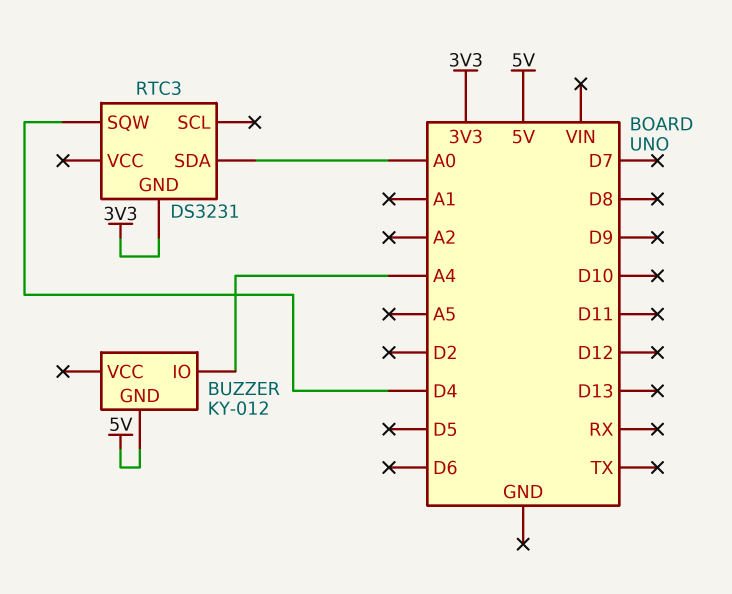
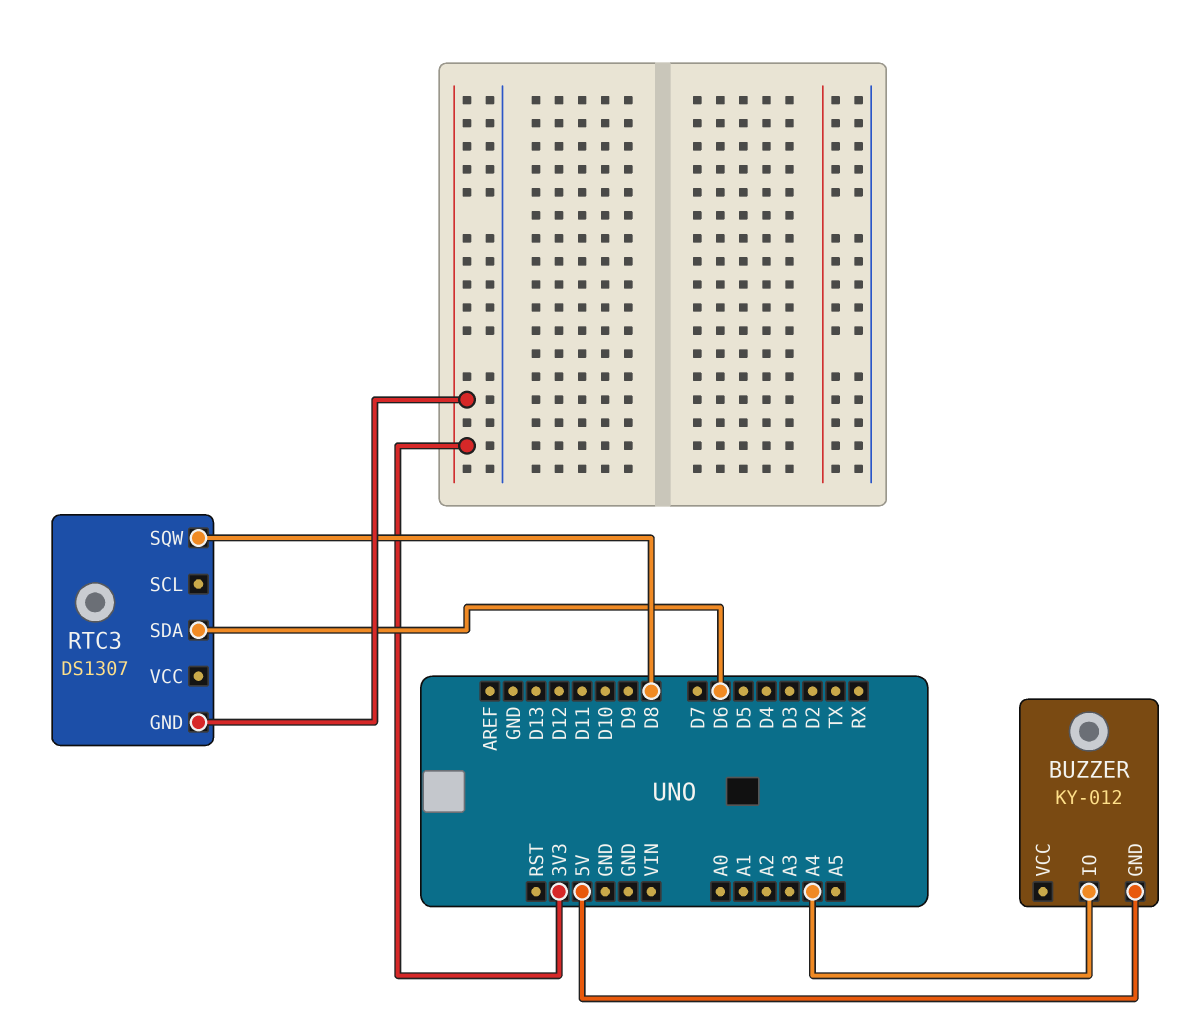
RTC3: DS3231 -> DS1307
RTC3 pin SDA: A0 -> D6
RTC3 pin SQW: D4 -> D8

